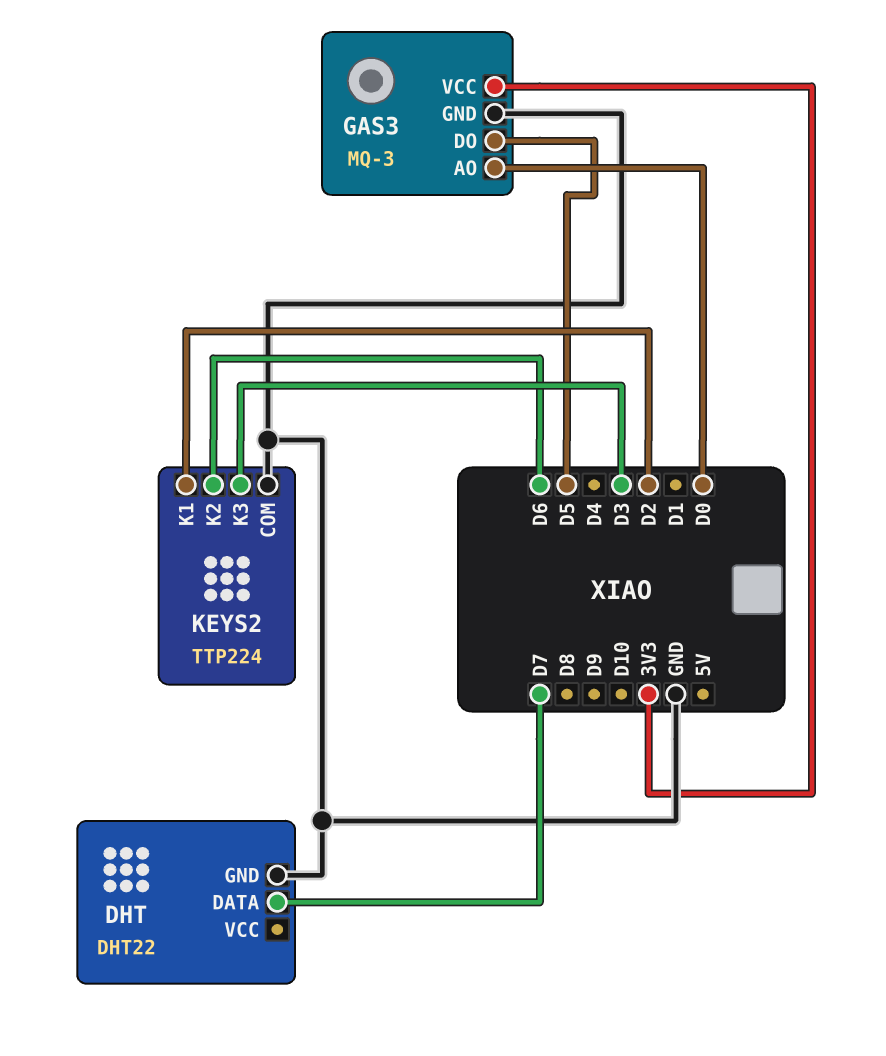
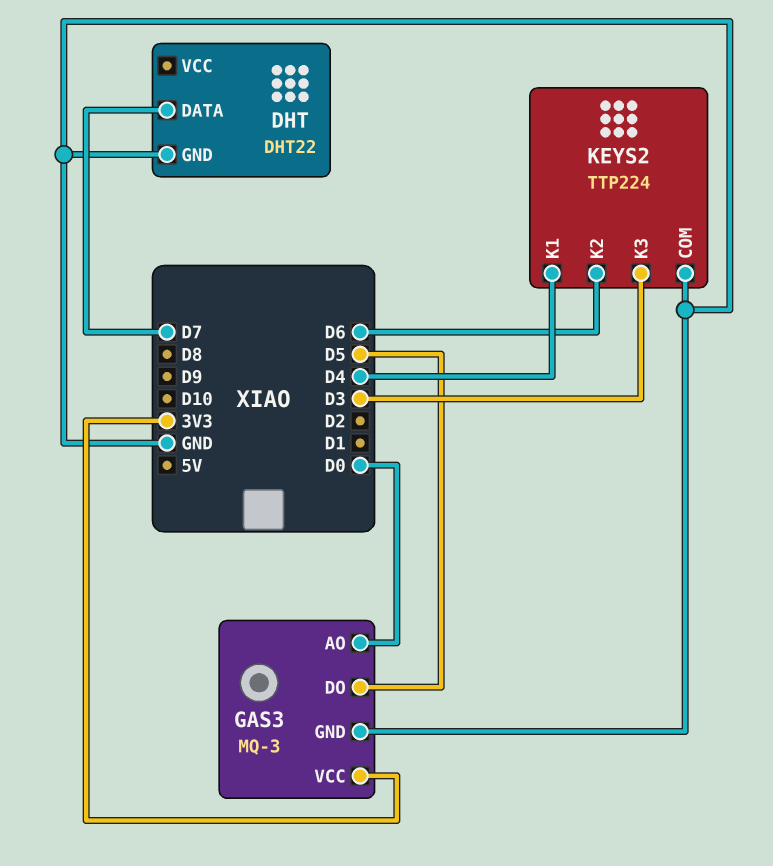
KEYS2 pin K1: D2 -> D4

